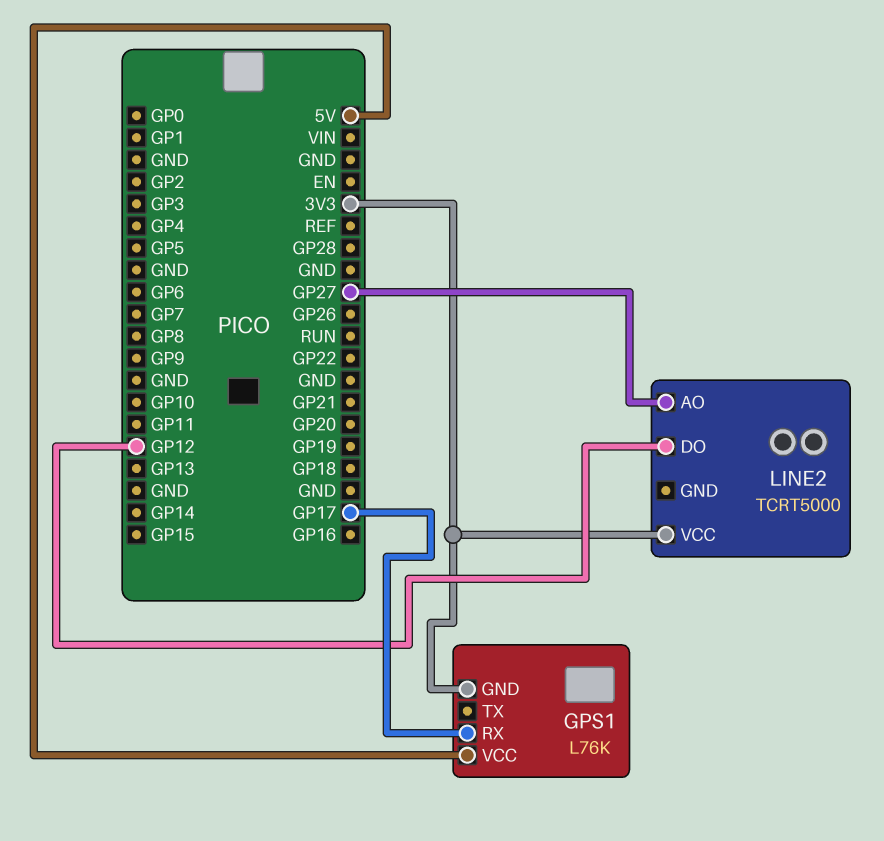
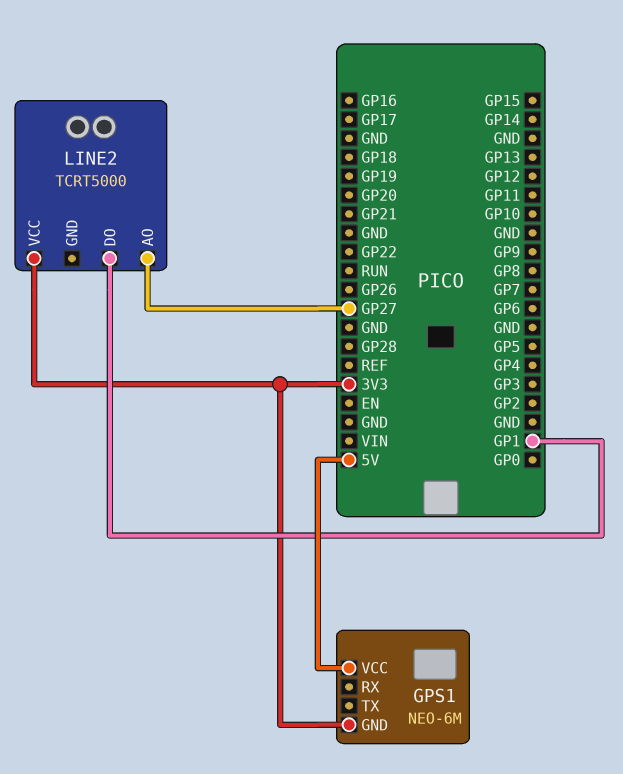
GPS1: L76K -> NEO-6M
GPS1 pin RX: GP17 -> none
LINE2 pin DO: GP12 -> GP1

